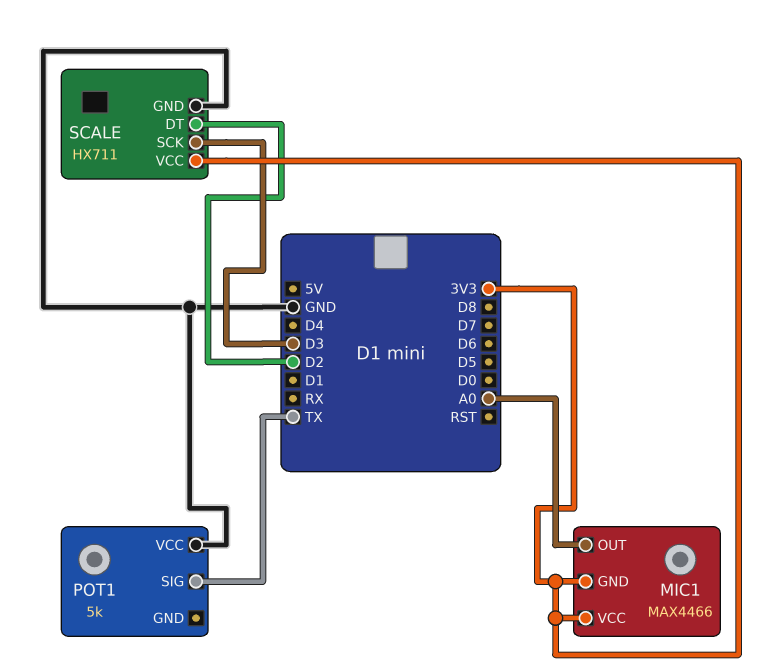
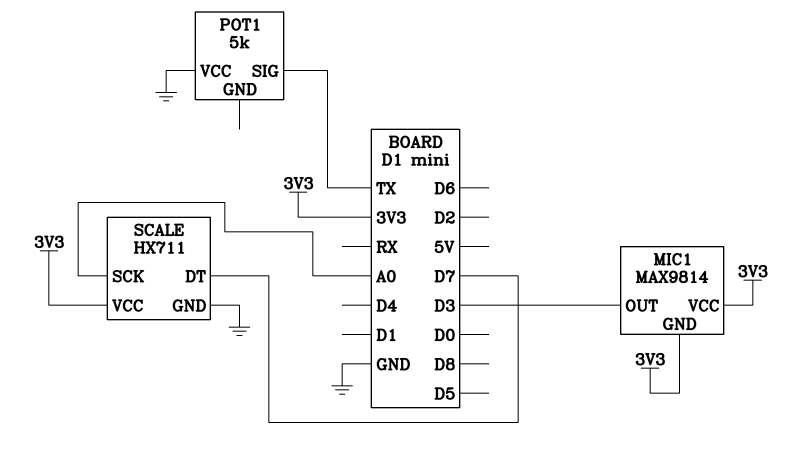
MIC1: MAX4466 -> MAX9814
MIC1 pin OUT: A0 -> D3
SCALE pin DT: D2 -> D7
SCALE pin SCK: D3 -> A0

